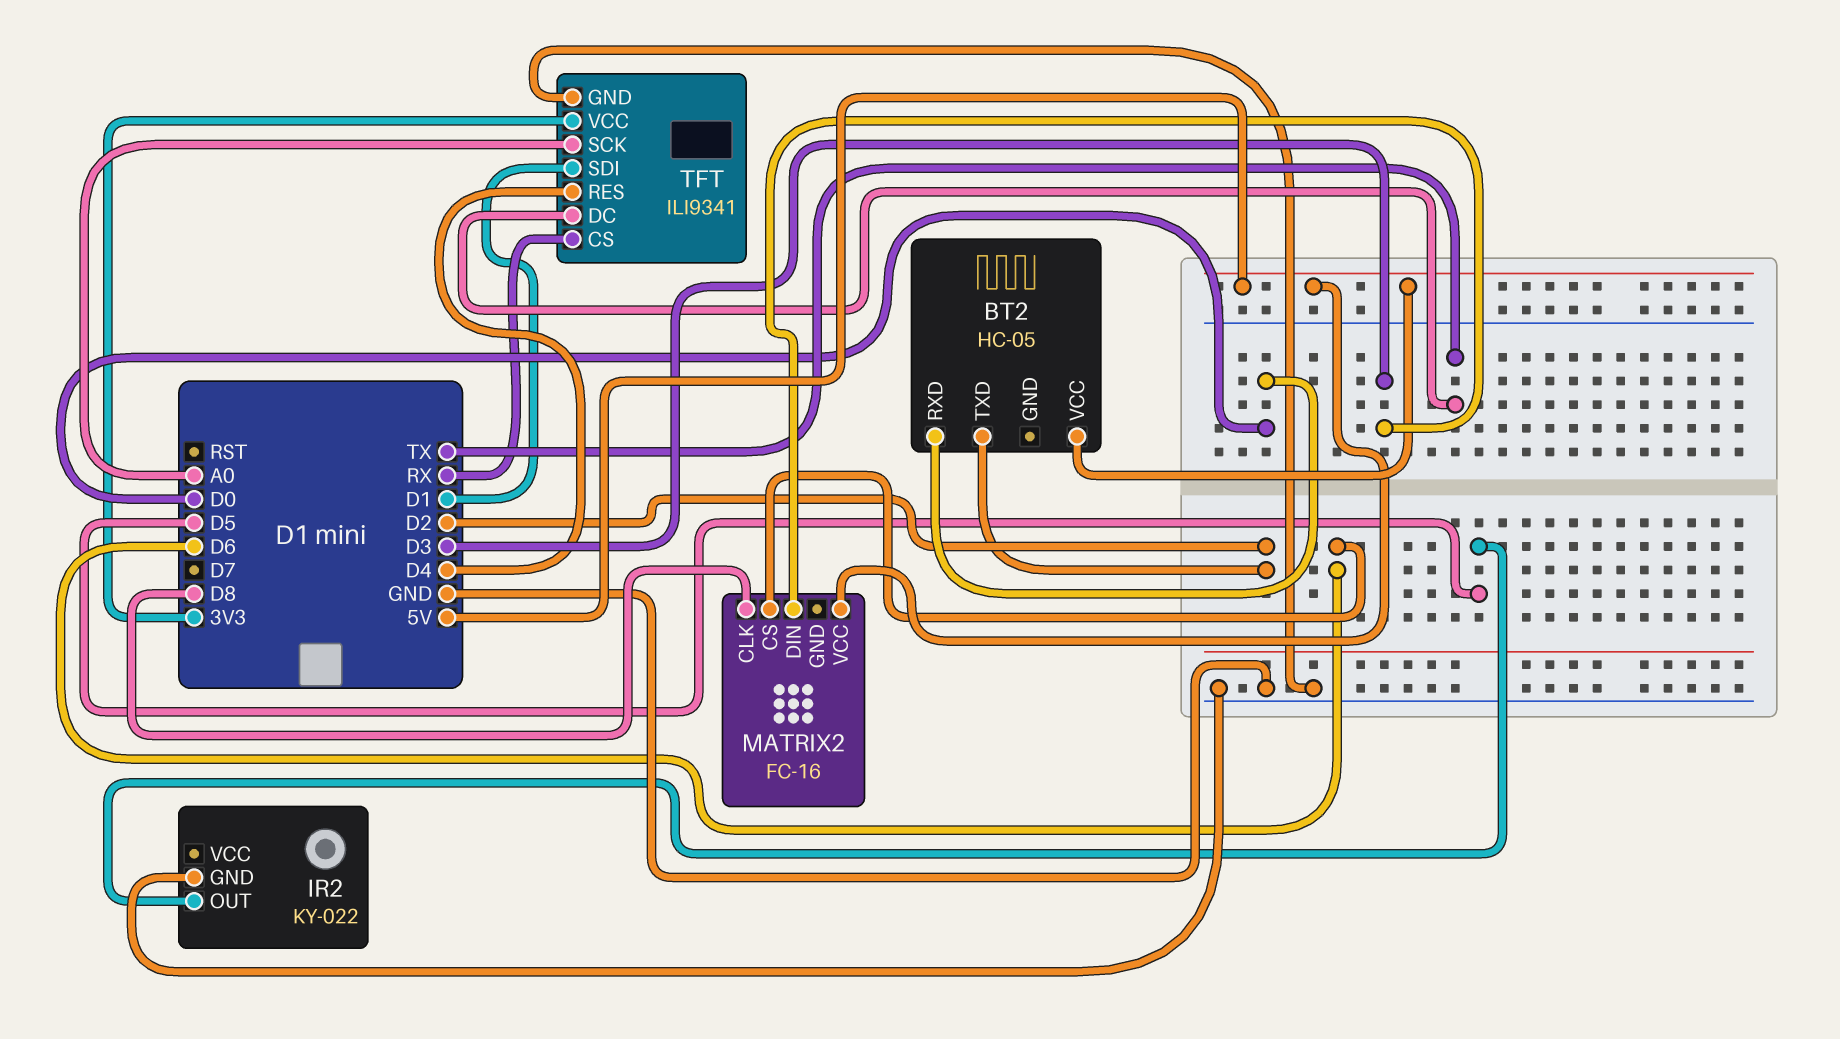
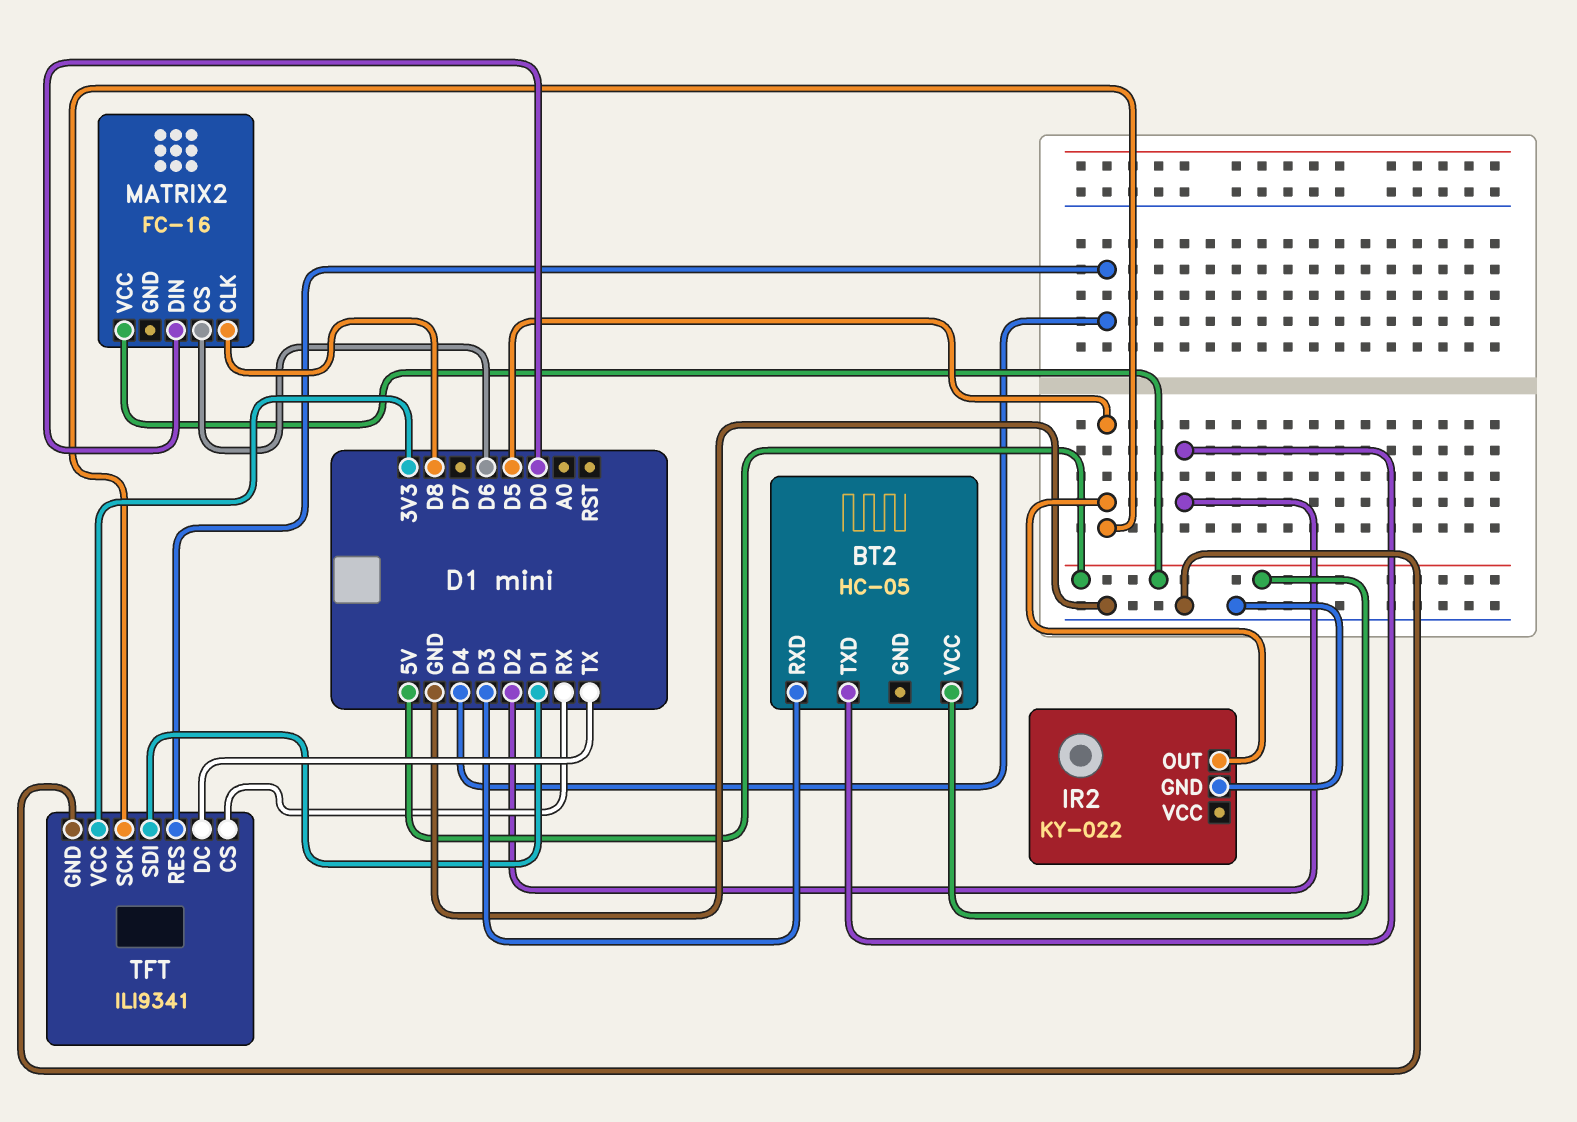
BT2 pin RXD: D0 -> D3
MATRIX2 pin DIN: D3 -> D0
TFT pin SCK: A0 -> D5

